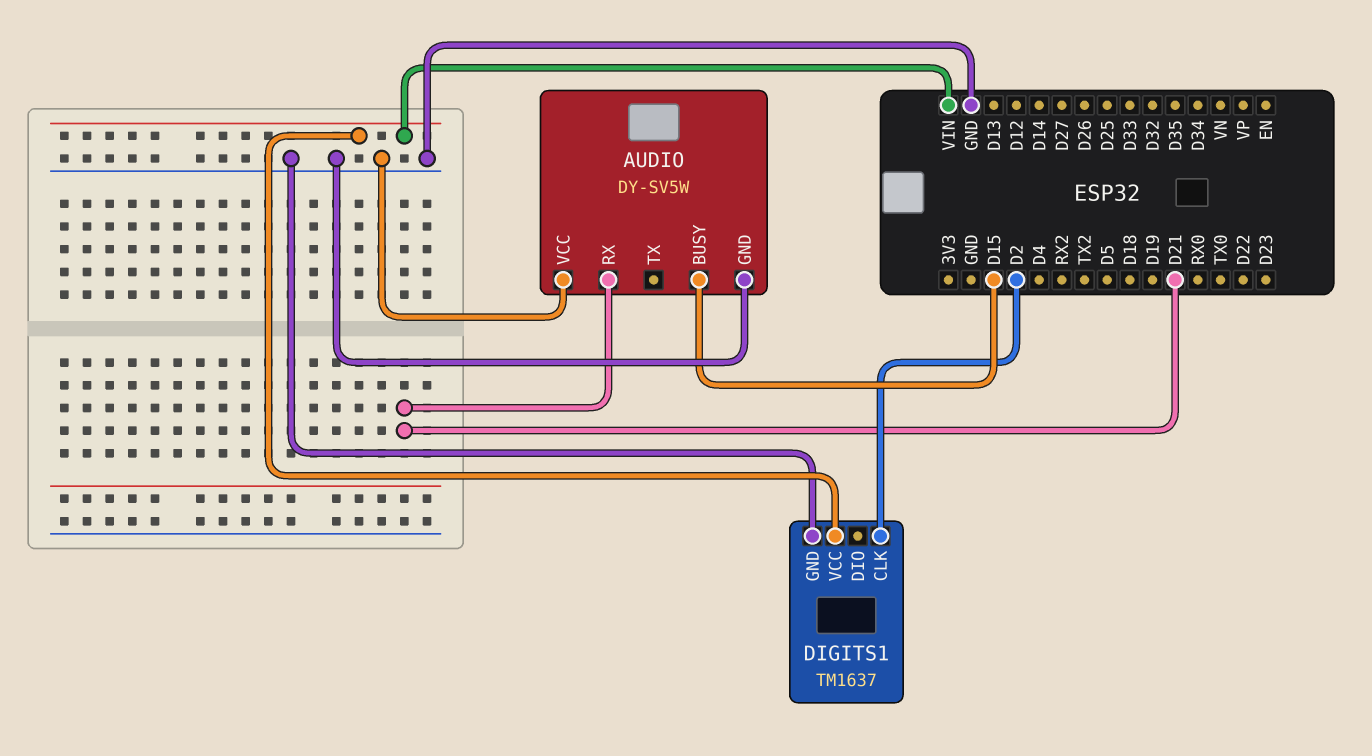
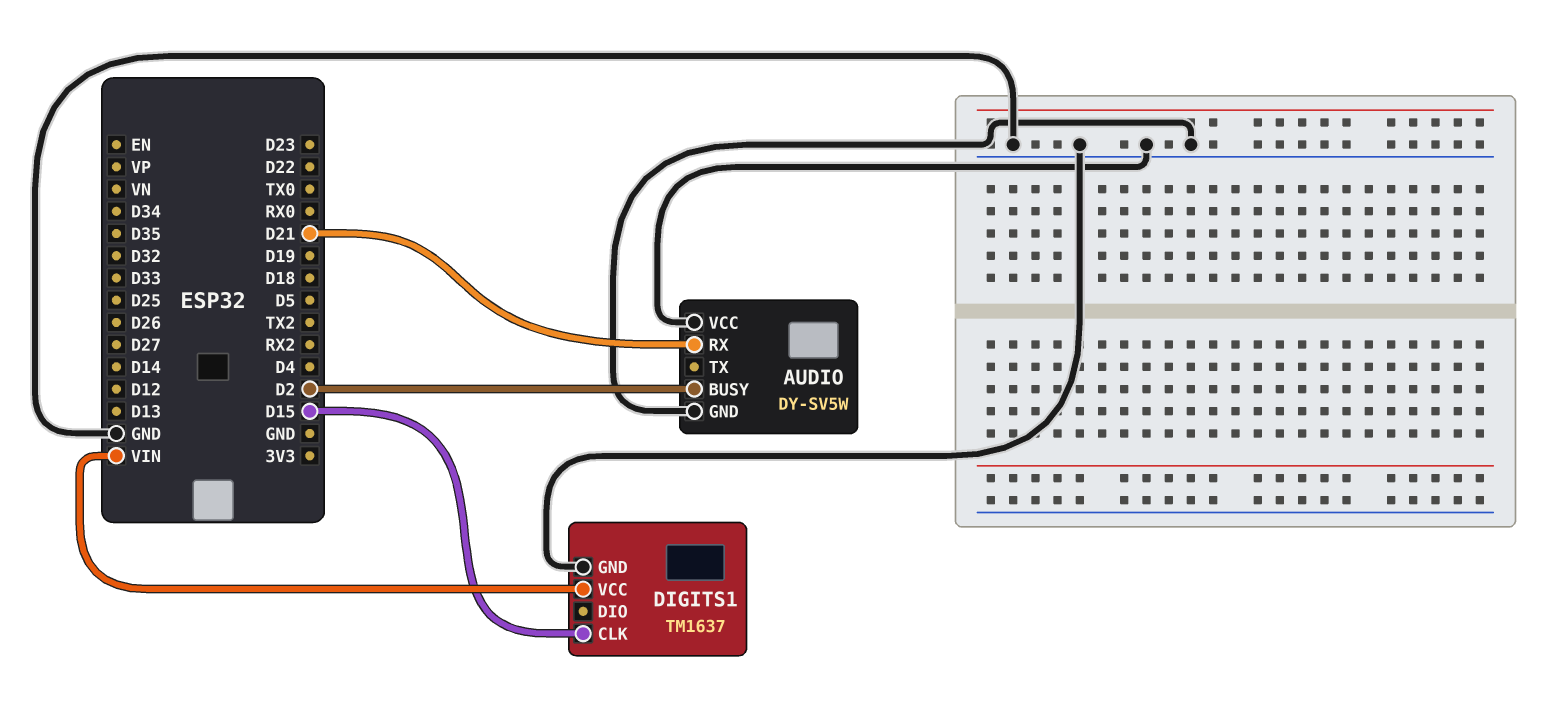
AUDIO pin BUSY: D15 -> D2
DIGITS1 pin CLK: D2 -> D15

